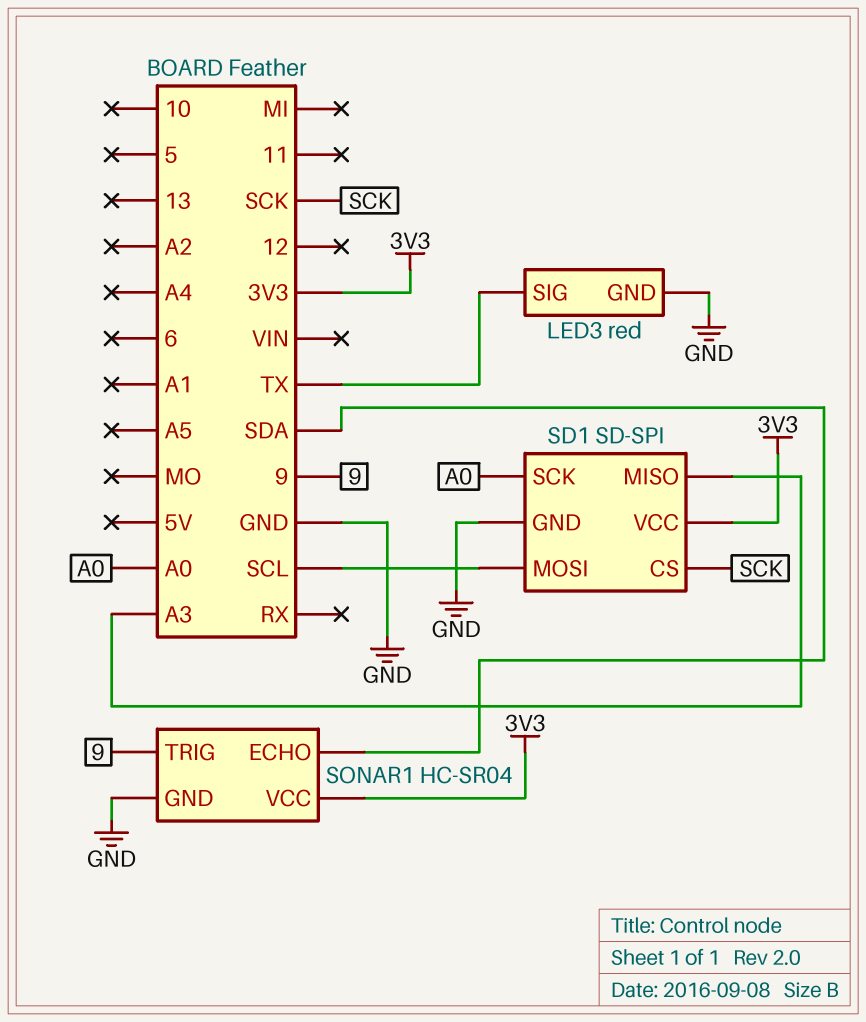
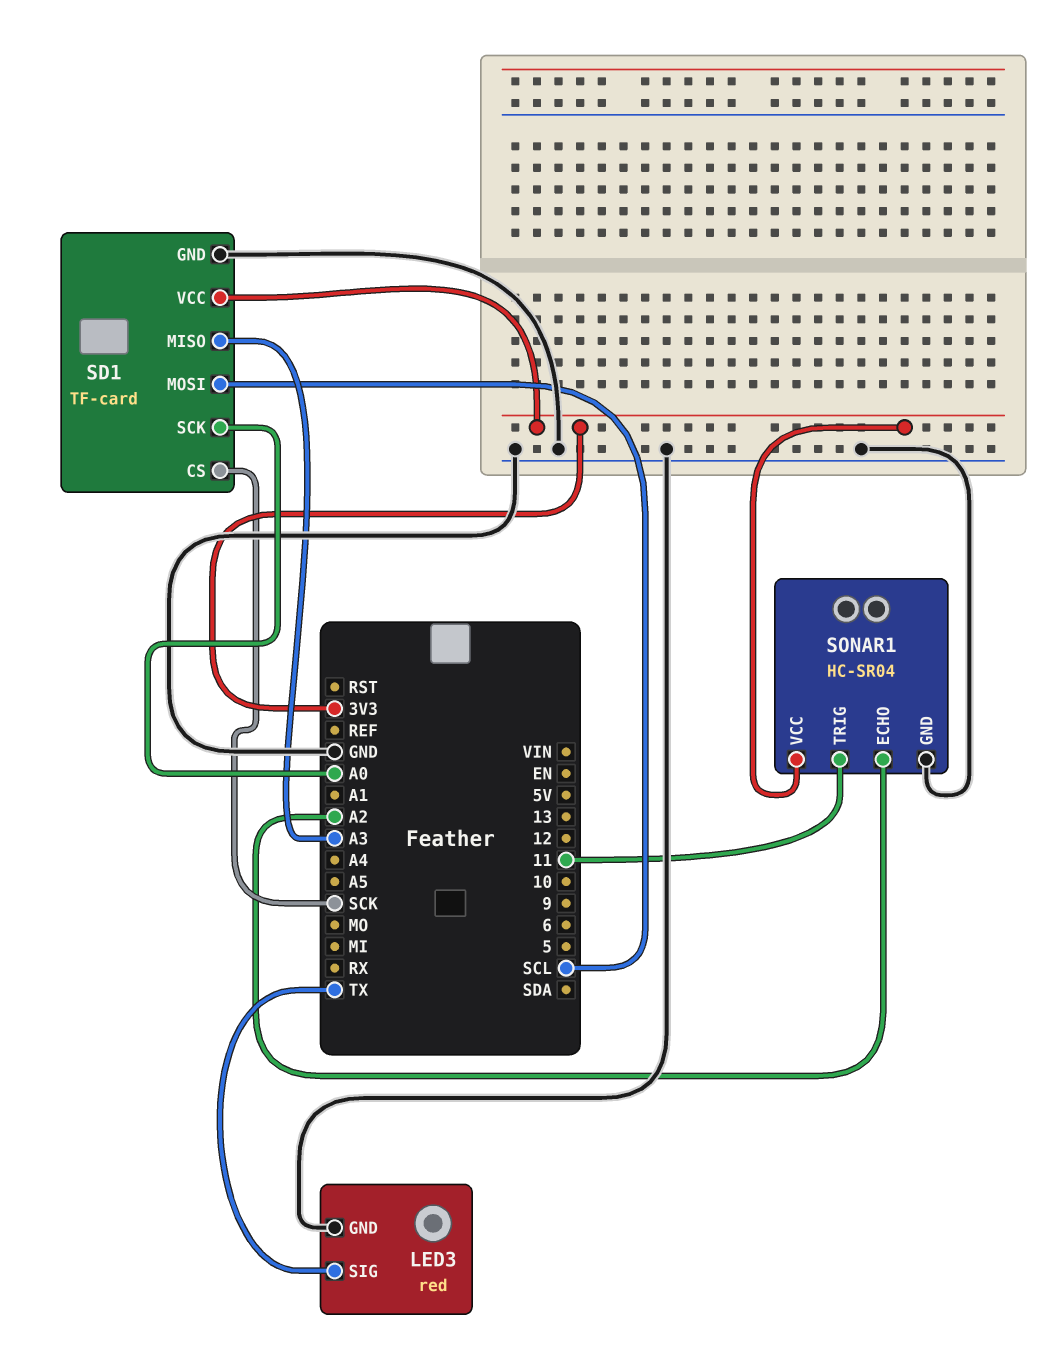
SD1: SD-SPI -> TF-card
SONAR1 pin ECHO: SDA -> A2
SONAR1 pin TRIG: 9 -> 11

